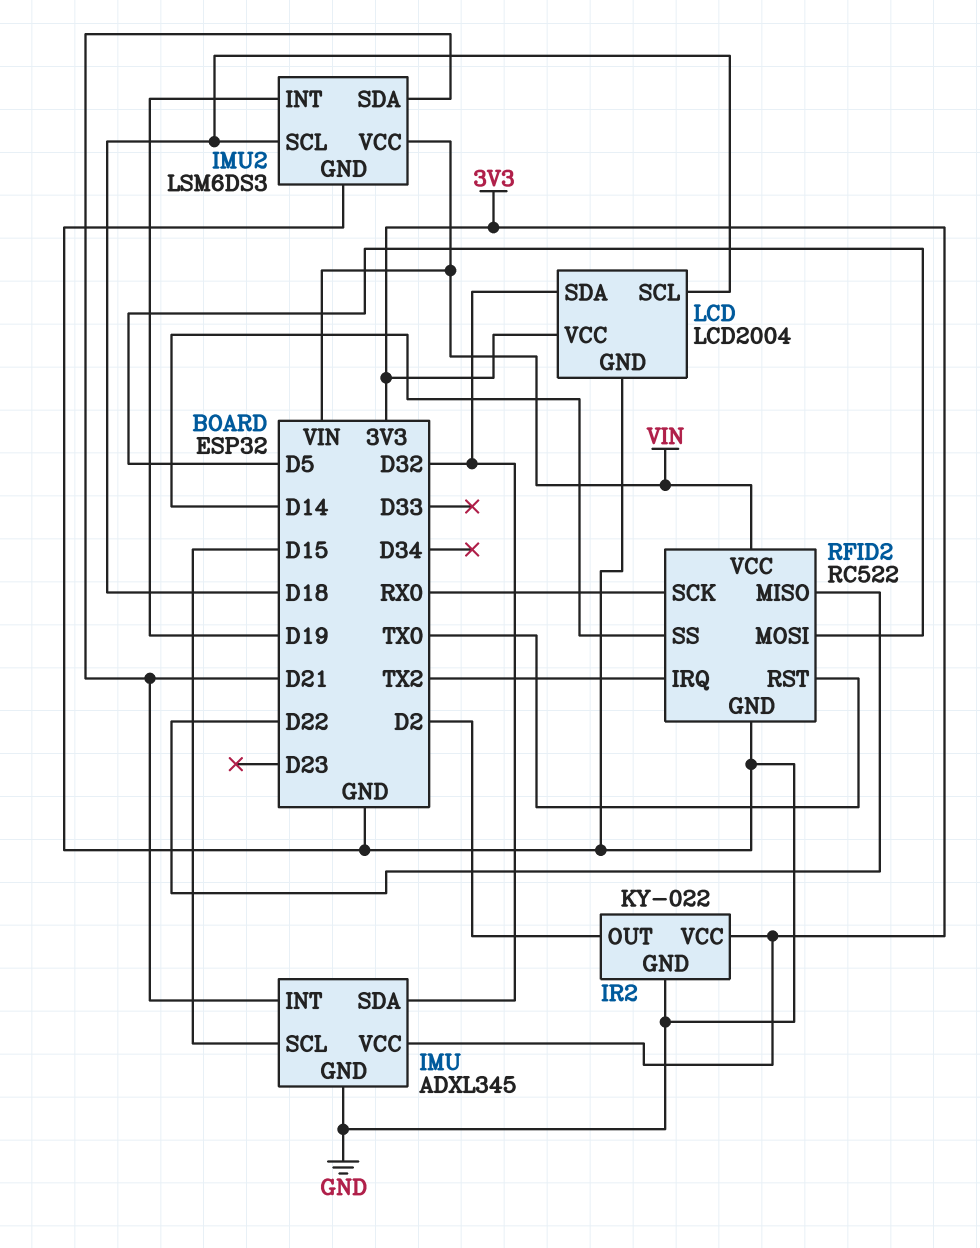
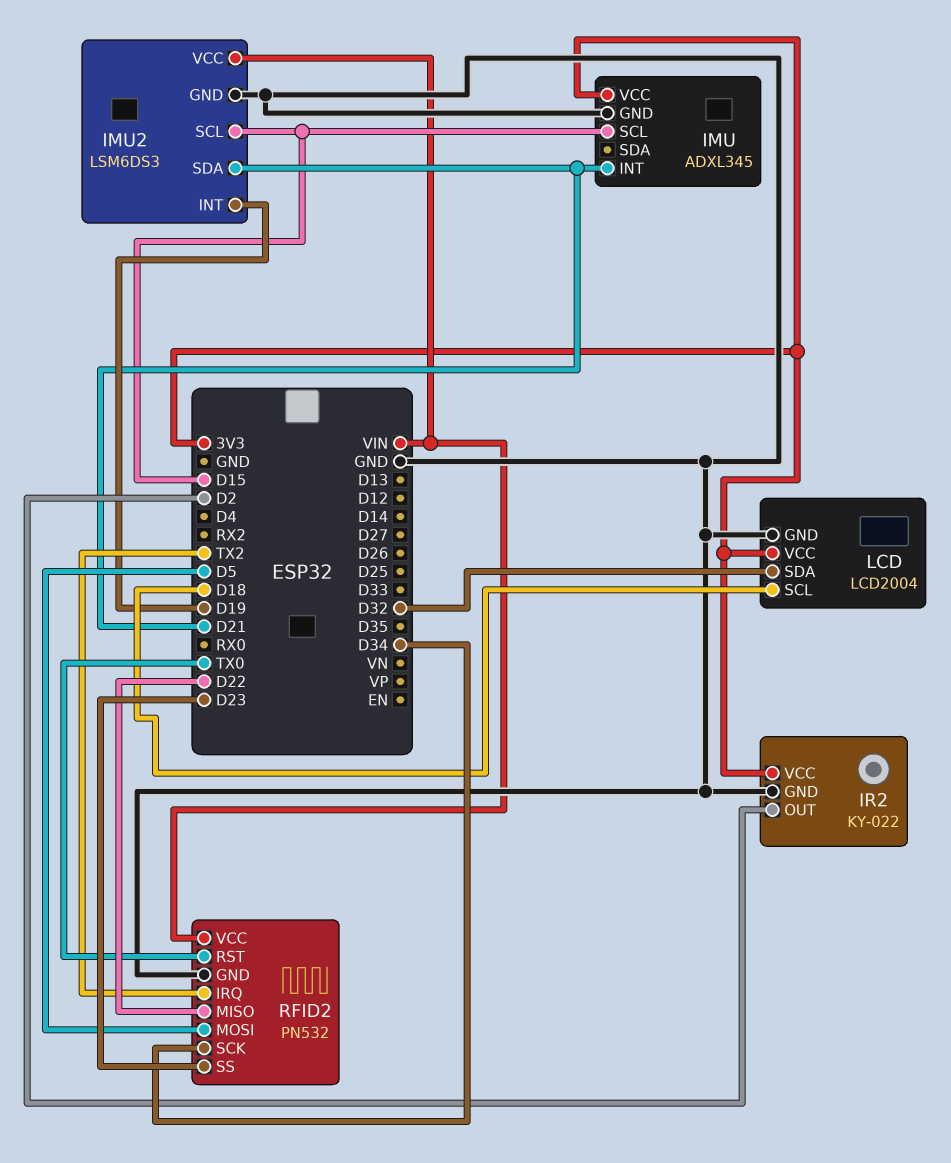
IMU pin SDA: D32 -> none
IMU2 pin SCL: D18 -> D15
RFID2: RC522 -> PN532
RFID2 pin SCK: RX0 -> D34
RFID2 pin SS: D14 -> D23

